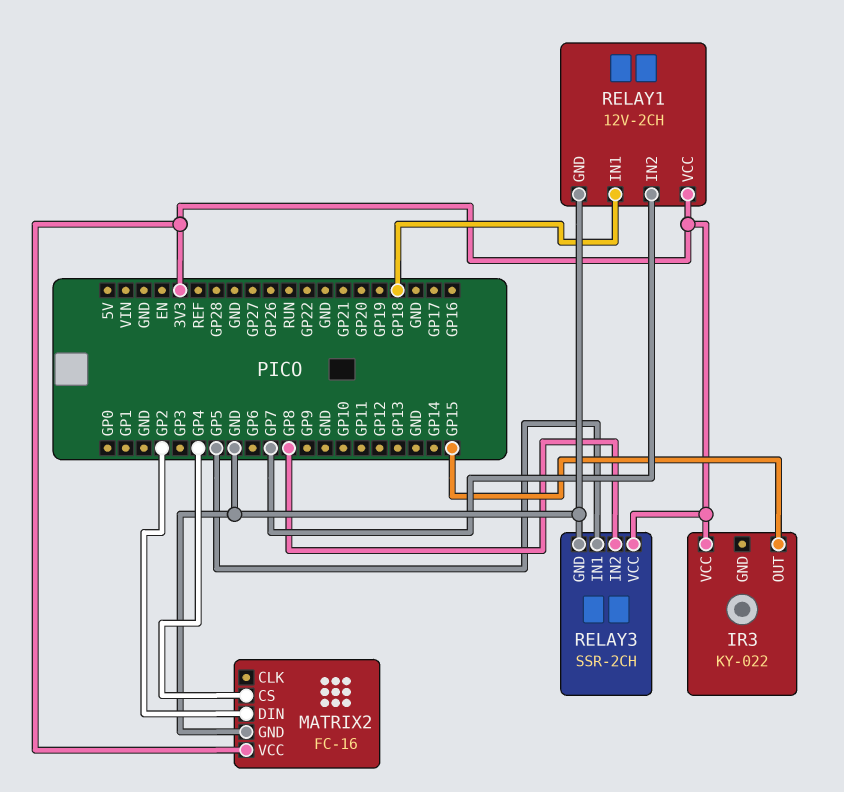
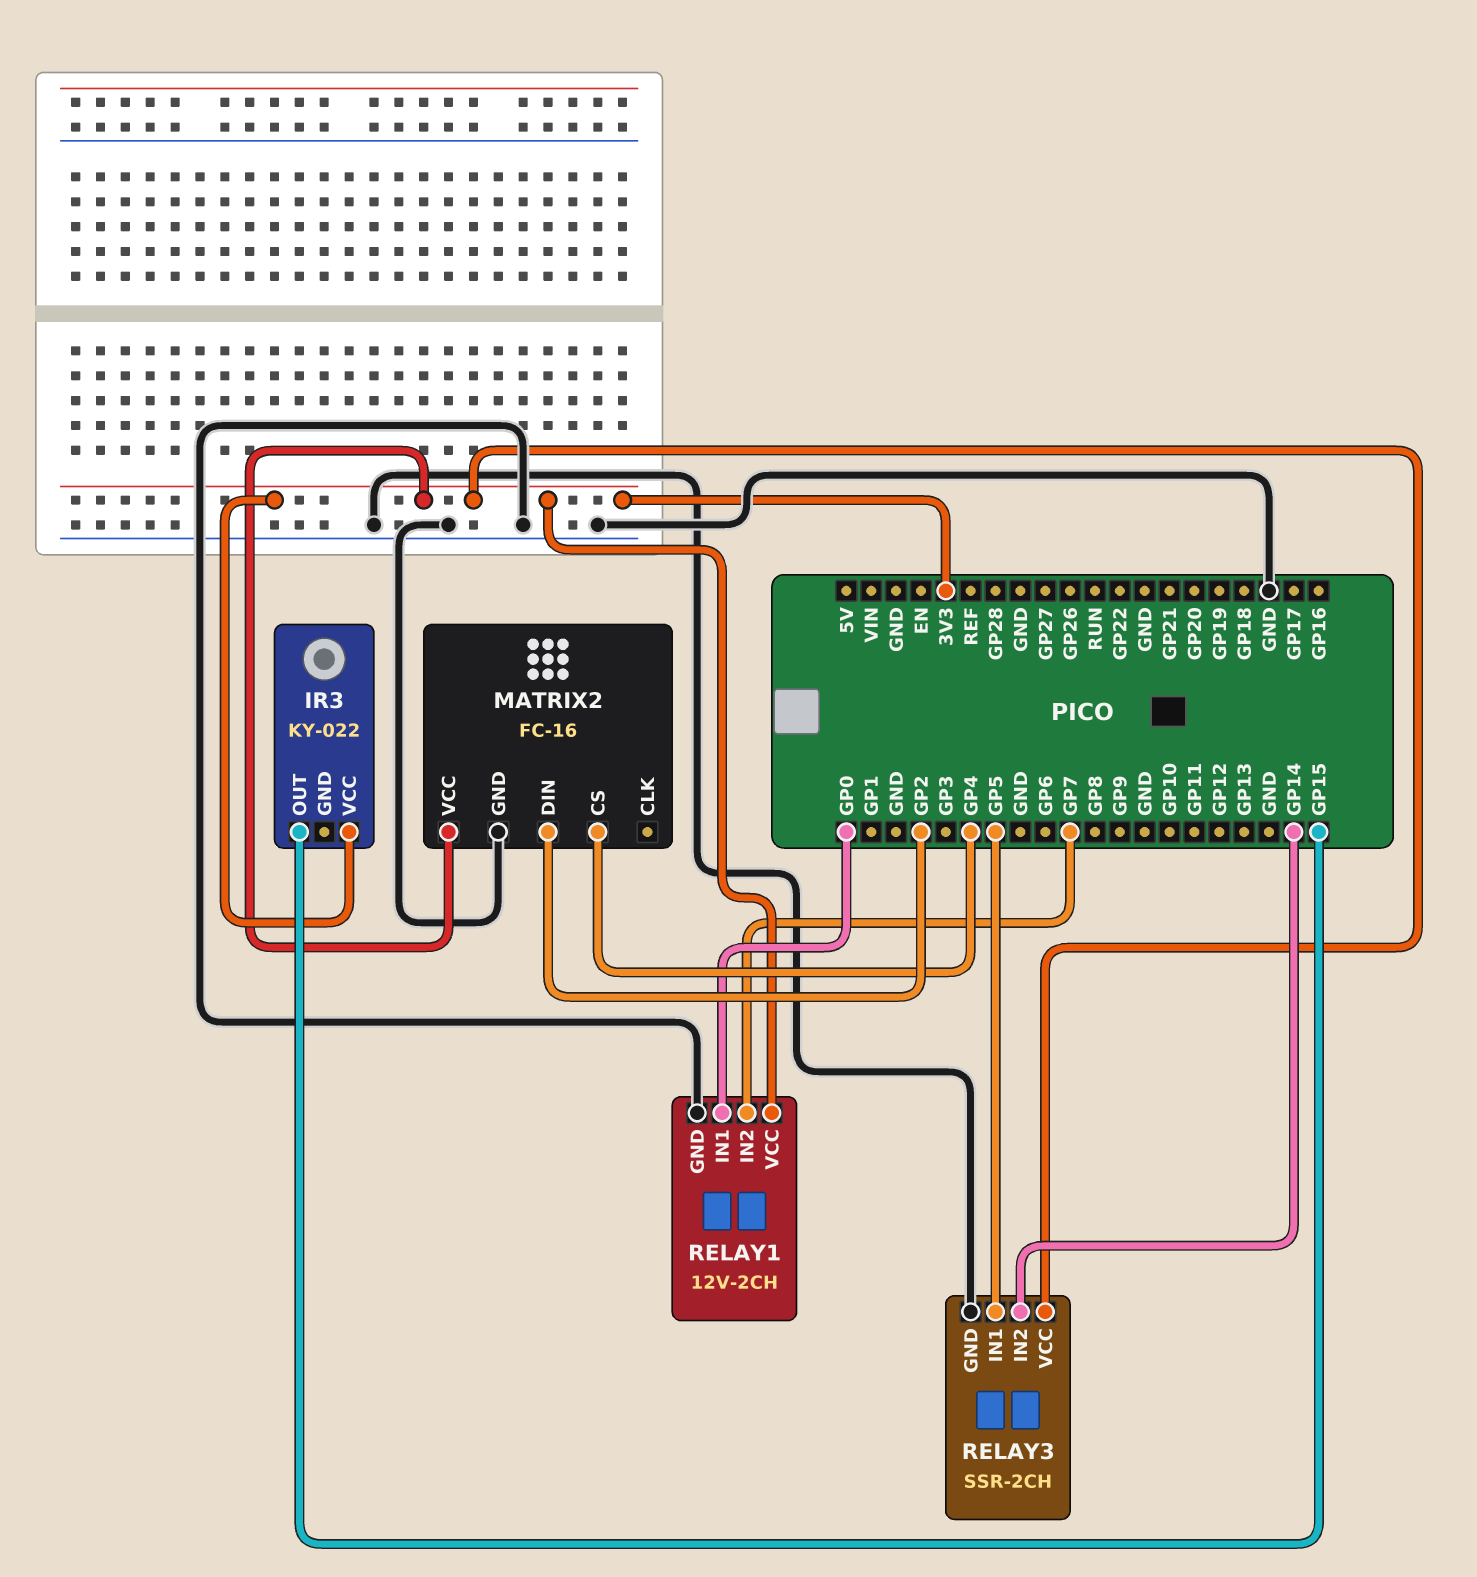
RELAY1 pin IN1: GP18 -> GP0
RELAY3 pin IN2: GP8 -> GP14

